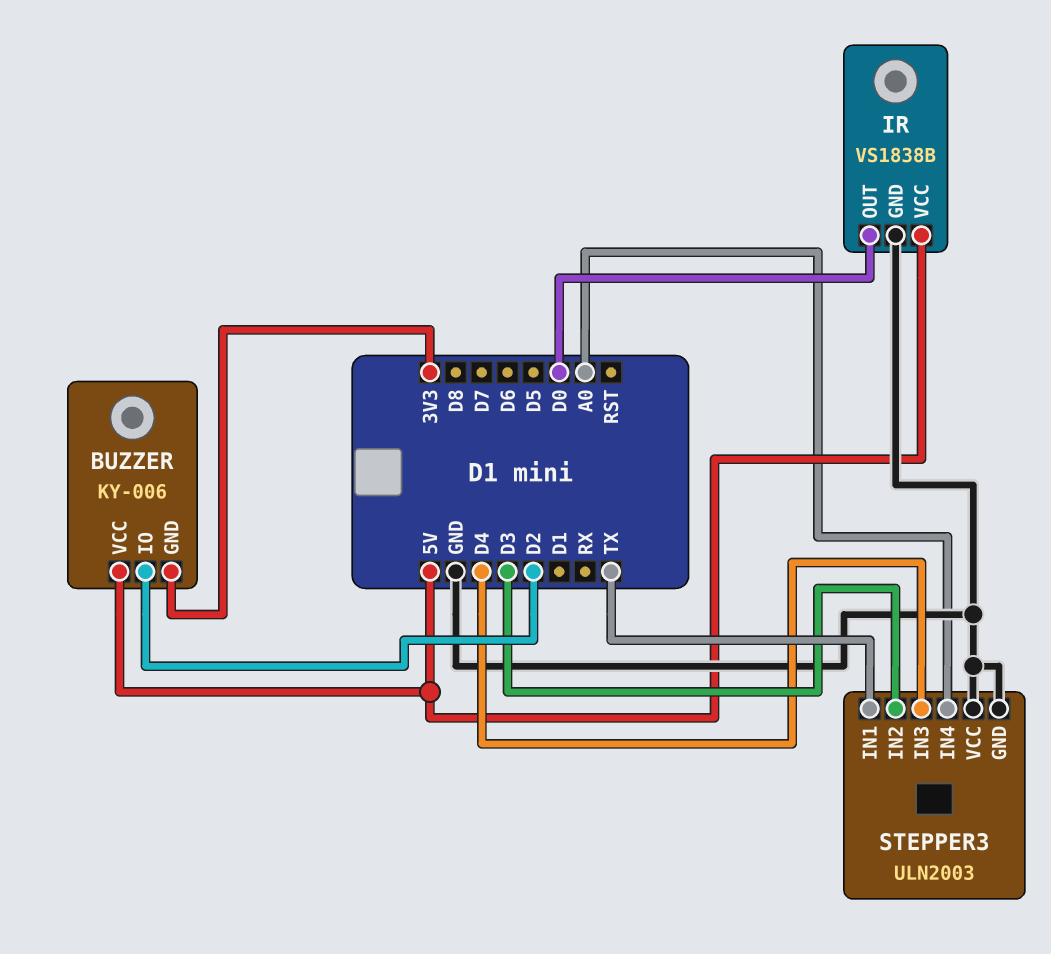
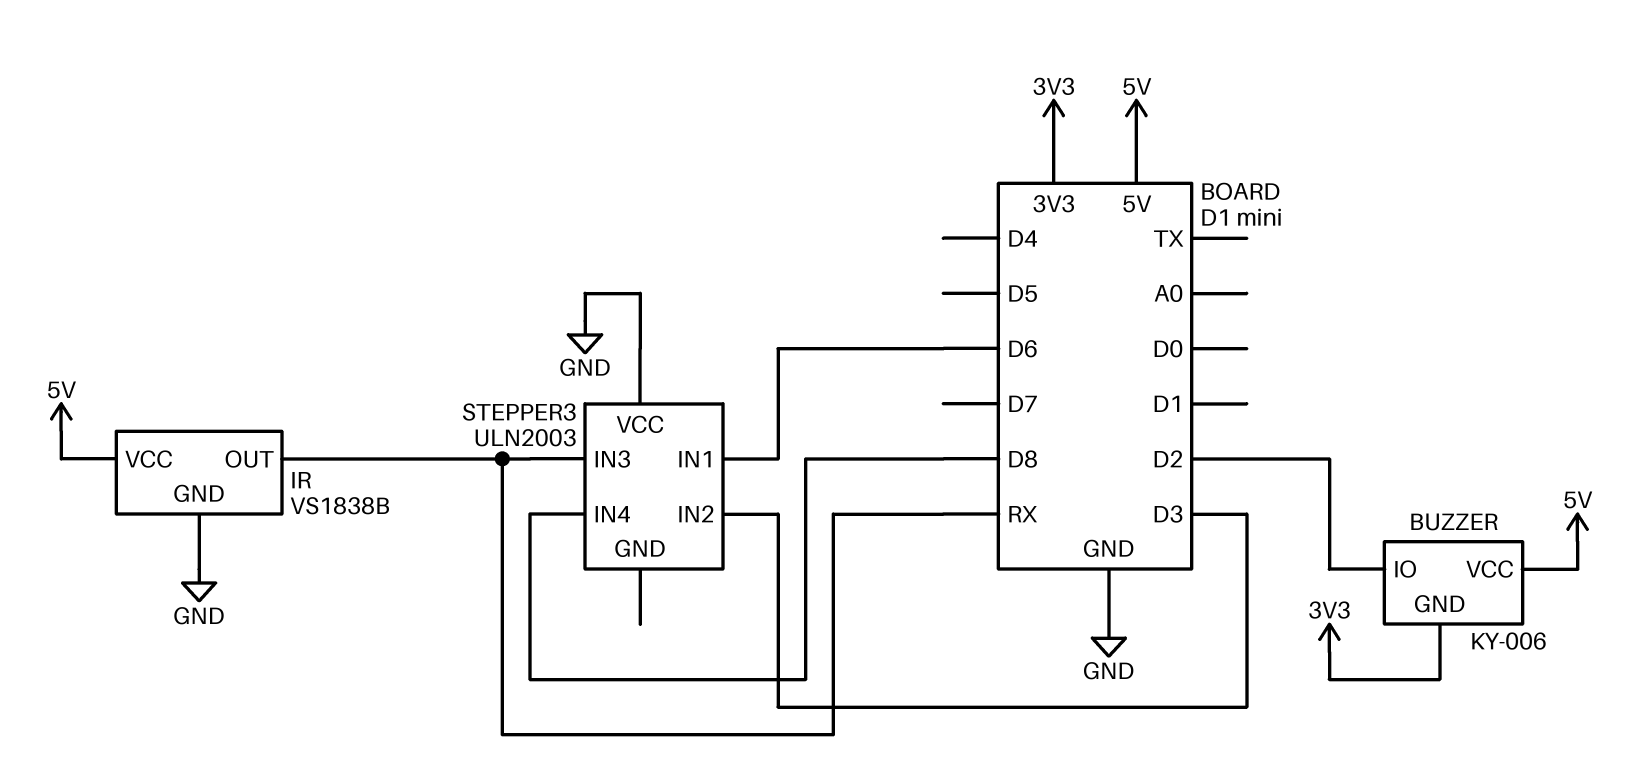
IR pin OUT: D0 -> RX
STEPPER3 pin GND: GND -> none
STEPPER3 pin IN1: TX -> D6
STEPPER3 pin IN3: D4 -> RX
STEPPER3 pin IN4: A0 -> D8

